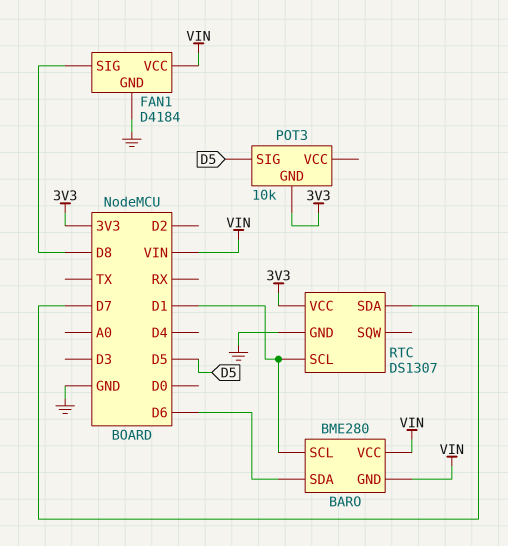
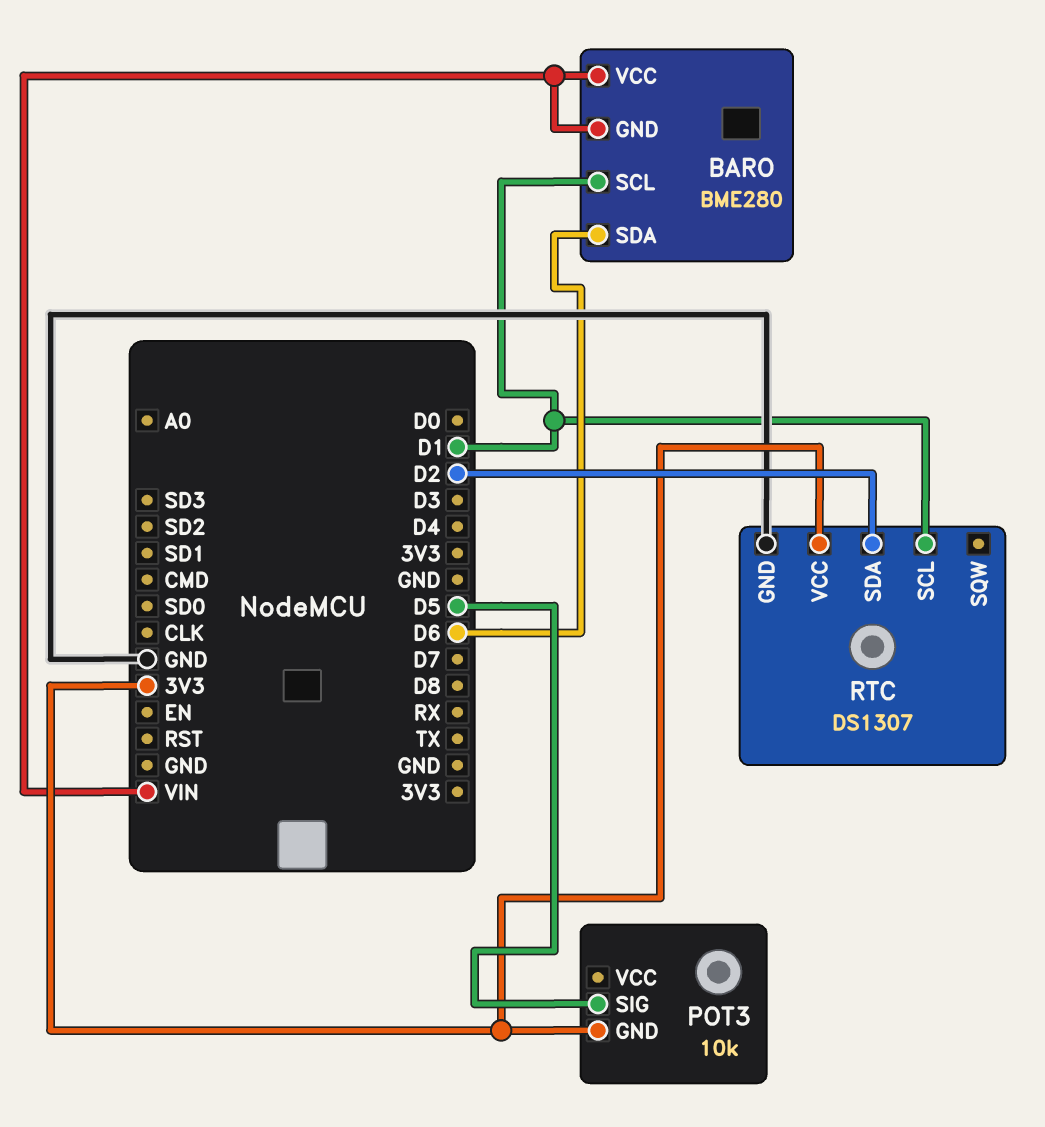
FAN1: D4184 -> none
FAN1 pin GND: GND -> none
FAN1 pin SIG: D8 -> none
FAN1 pin VCC: VIN -> none
RTC pin SDA: D7 -> D2

